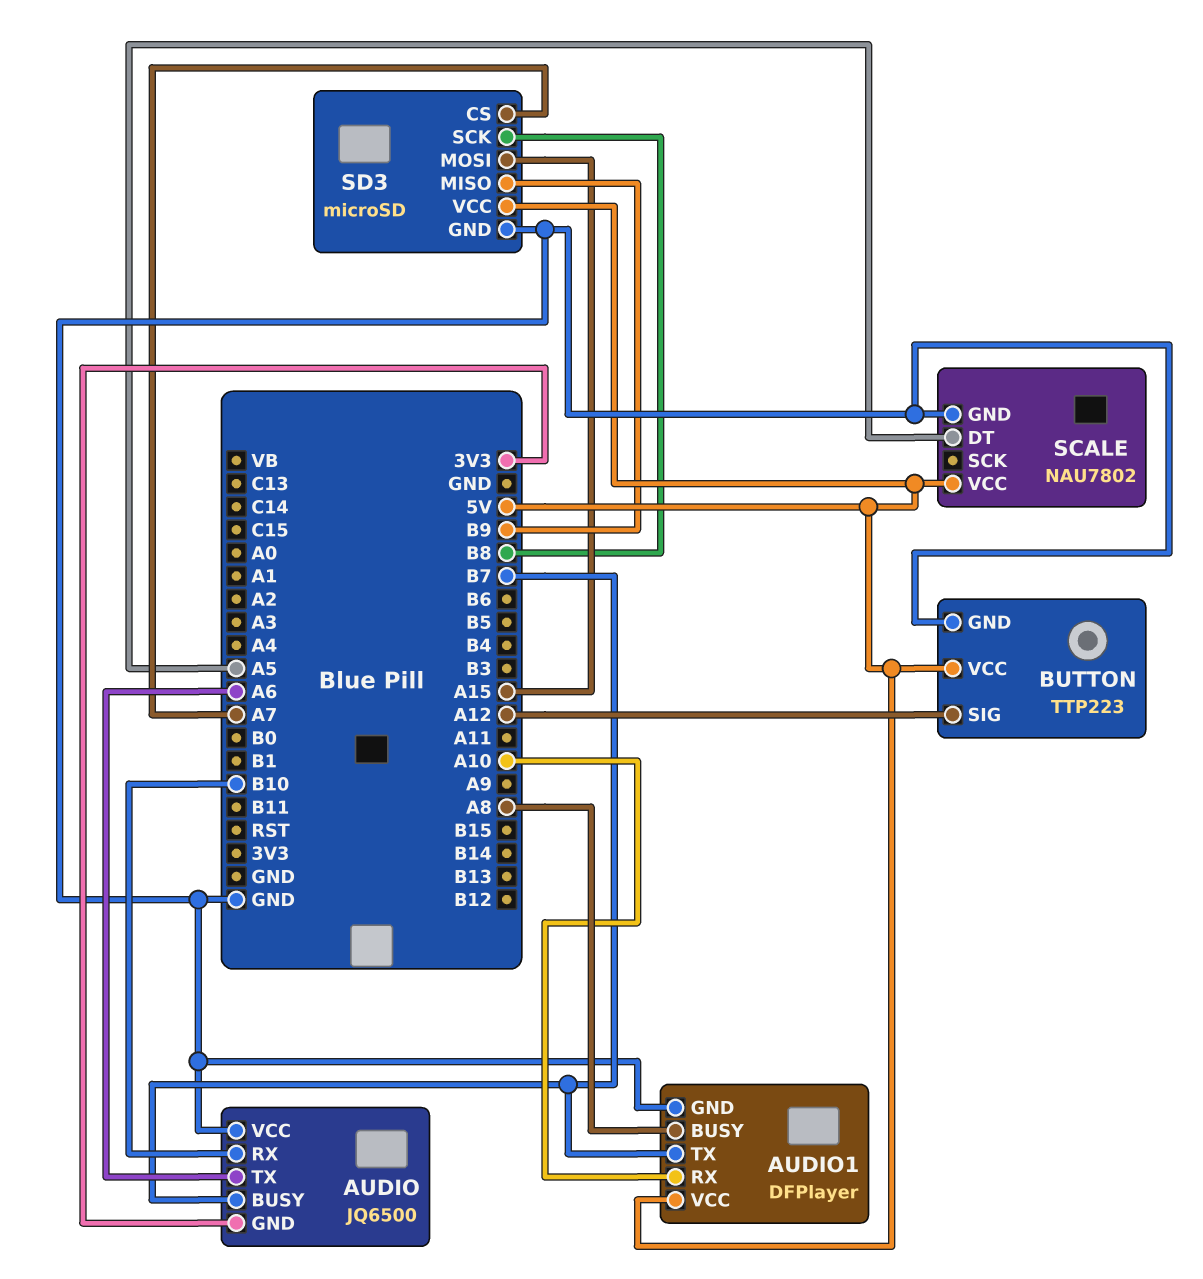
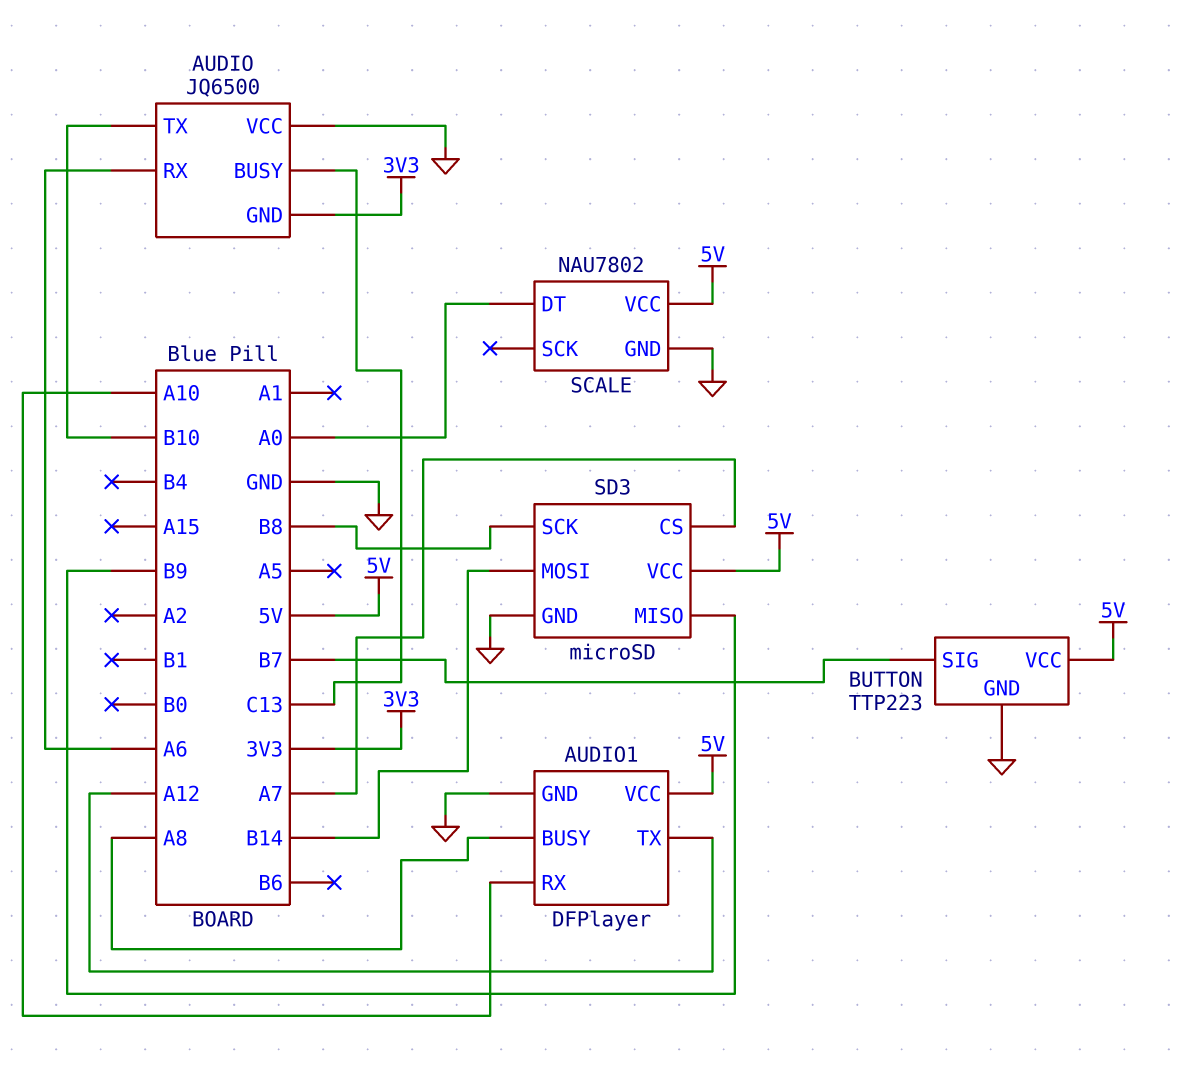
AUDIO pin BUSY: B7 -> C13
AUDIO pin RX: B10 -> A6
AUDIO pin TX: A6 -> B10
AUDIO1 pin TX: B7 -> A12
BUTTON pin SIG: A12 -> B7
SCALE pin DT: A5 -> A0
SD3 pin MOSI: A15 -> B14

